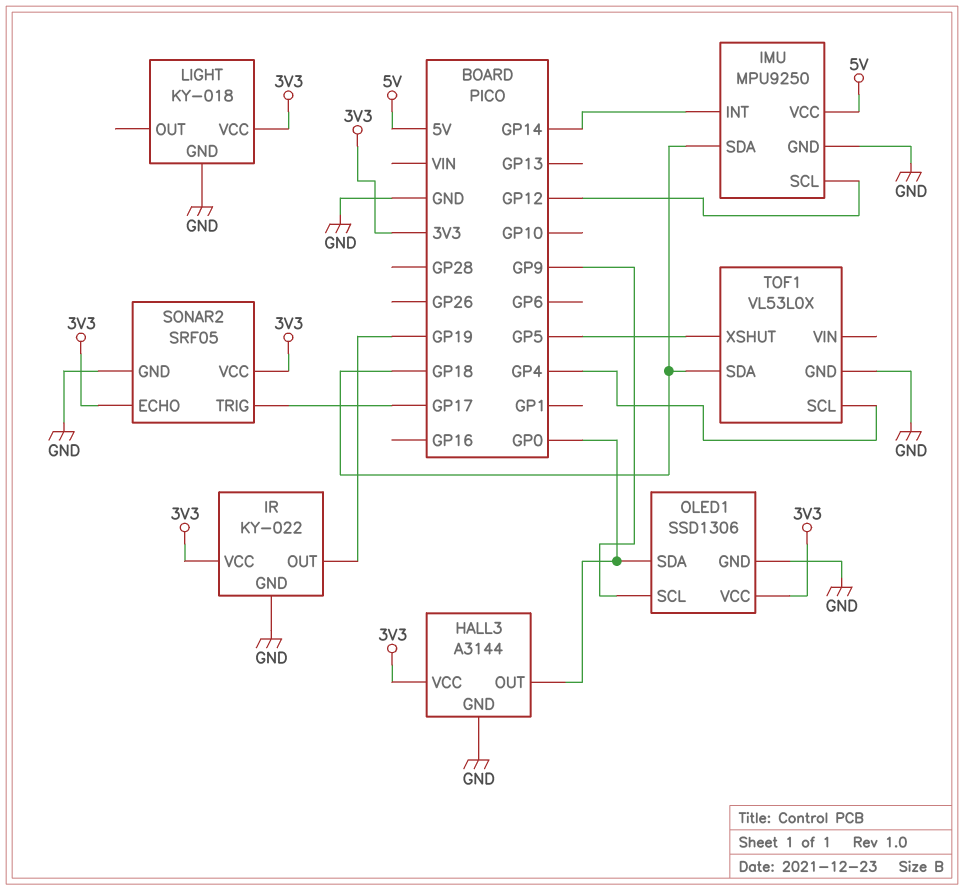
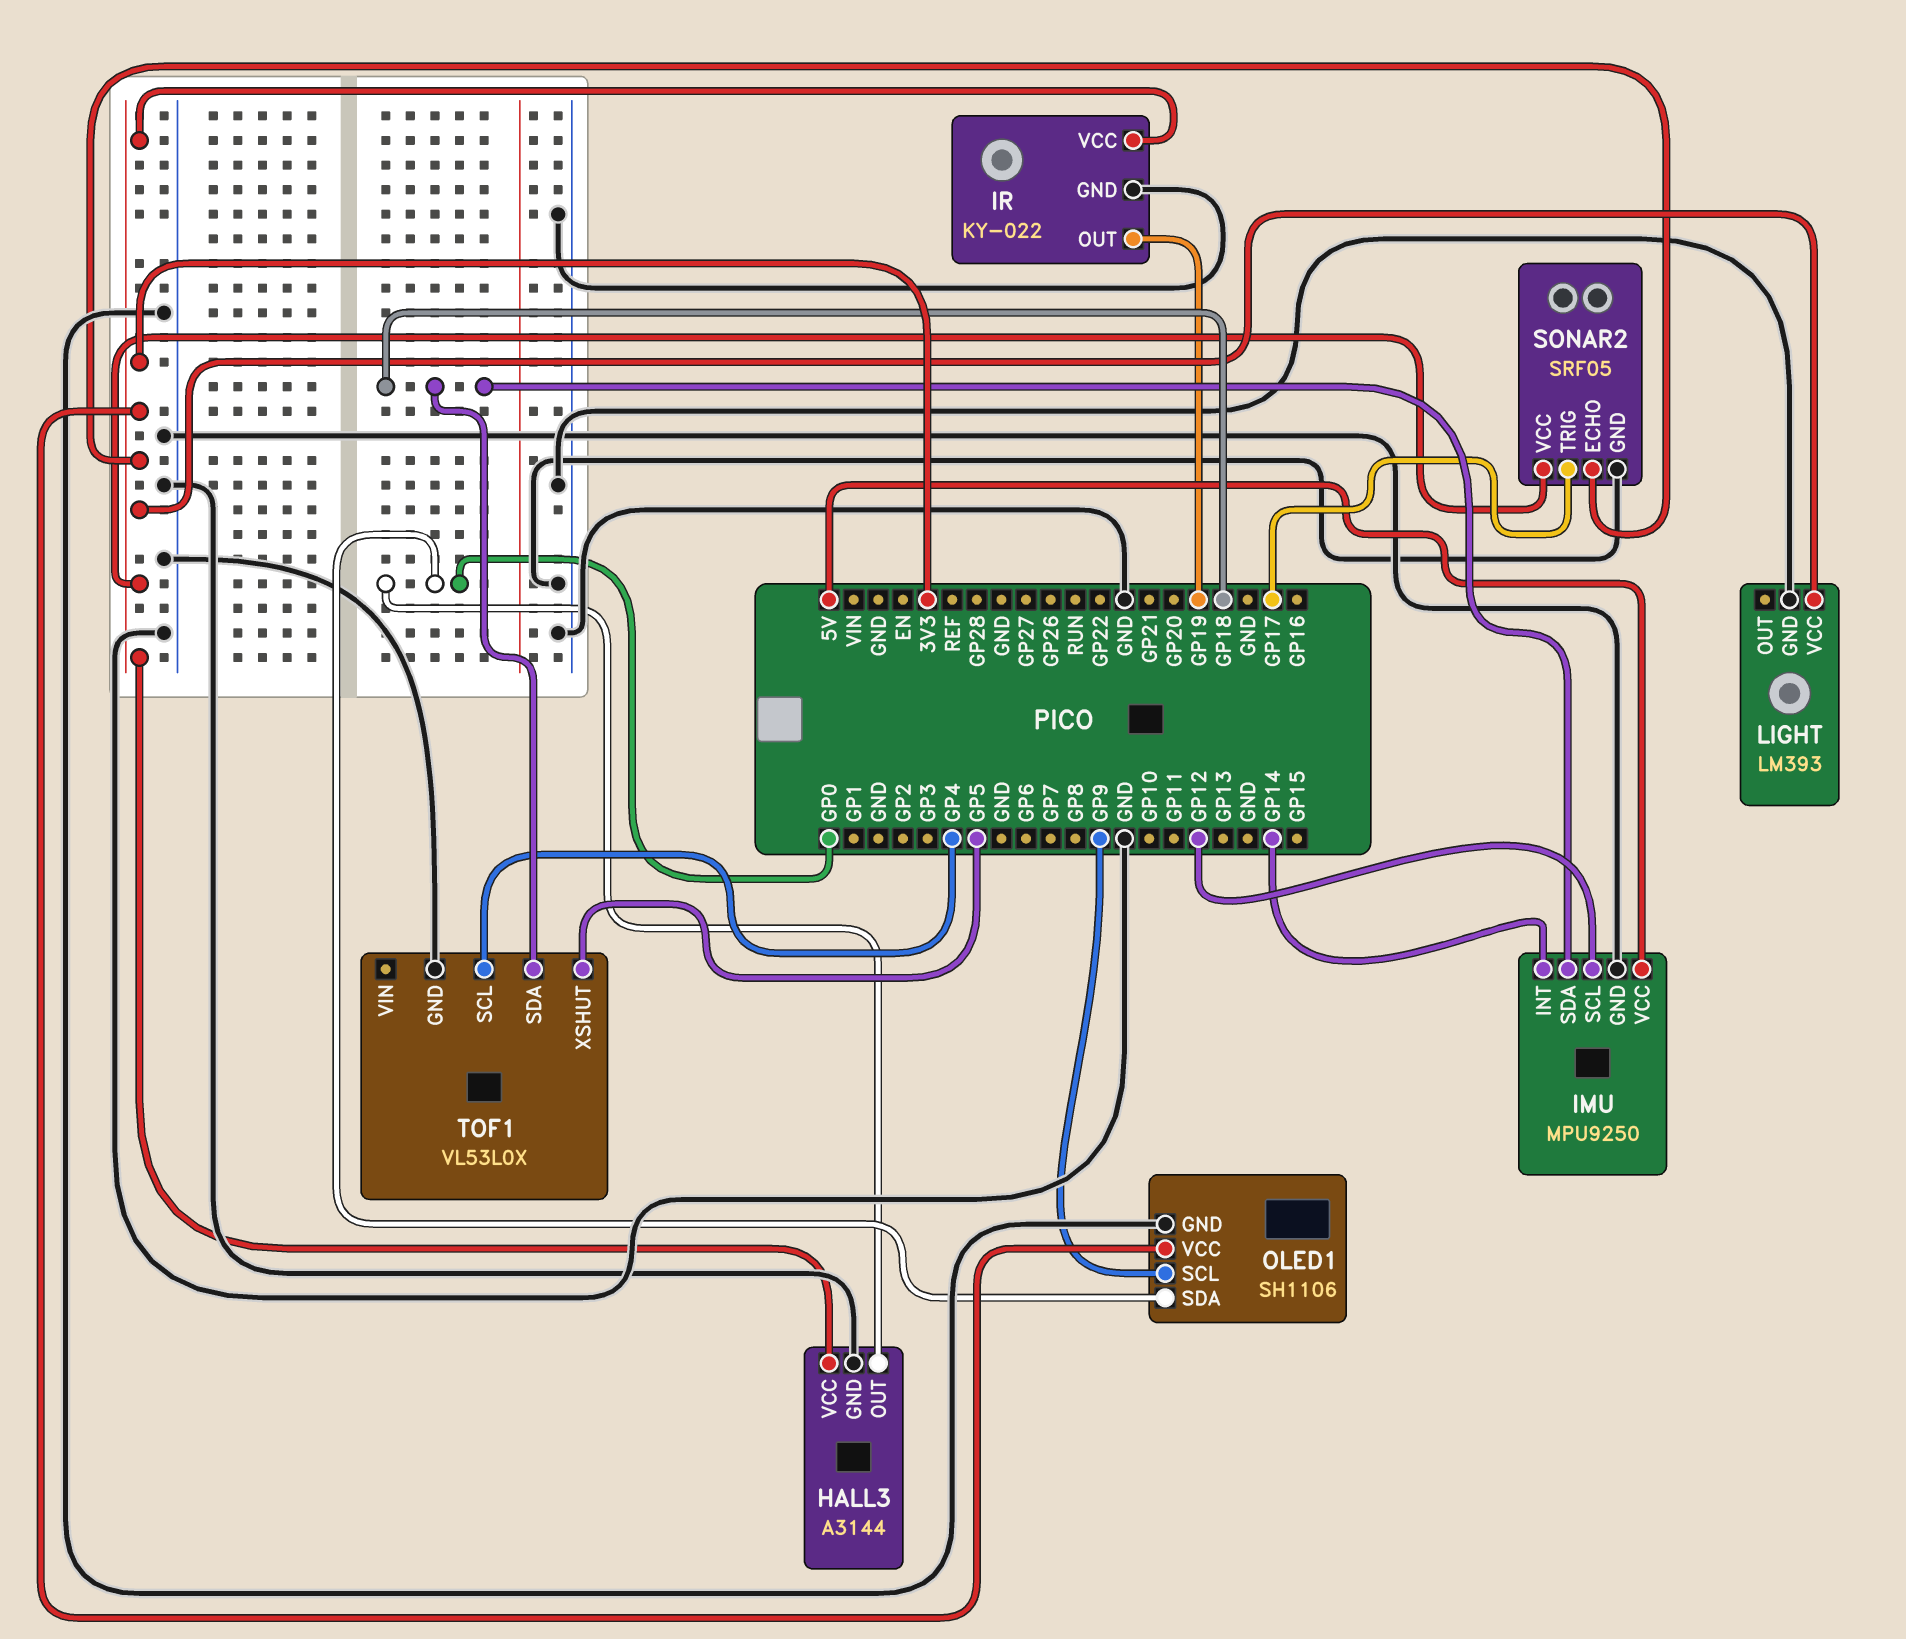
LIGHT: KY-018 -> LM393
OLED1: SSD1306 -> SH1106

